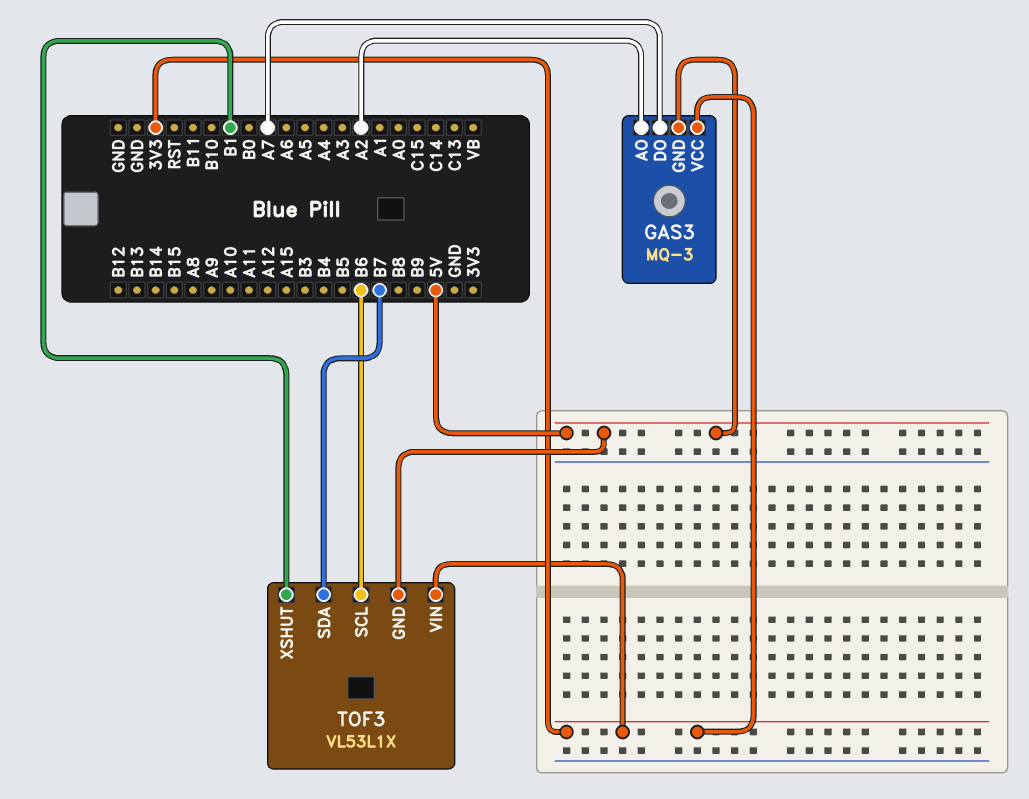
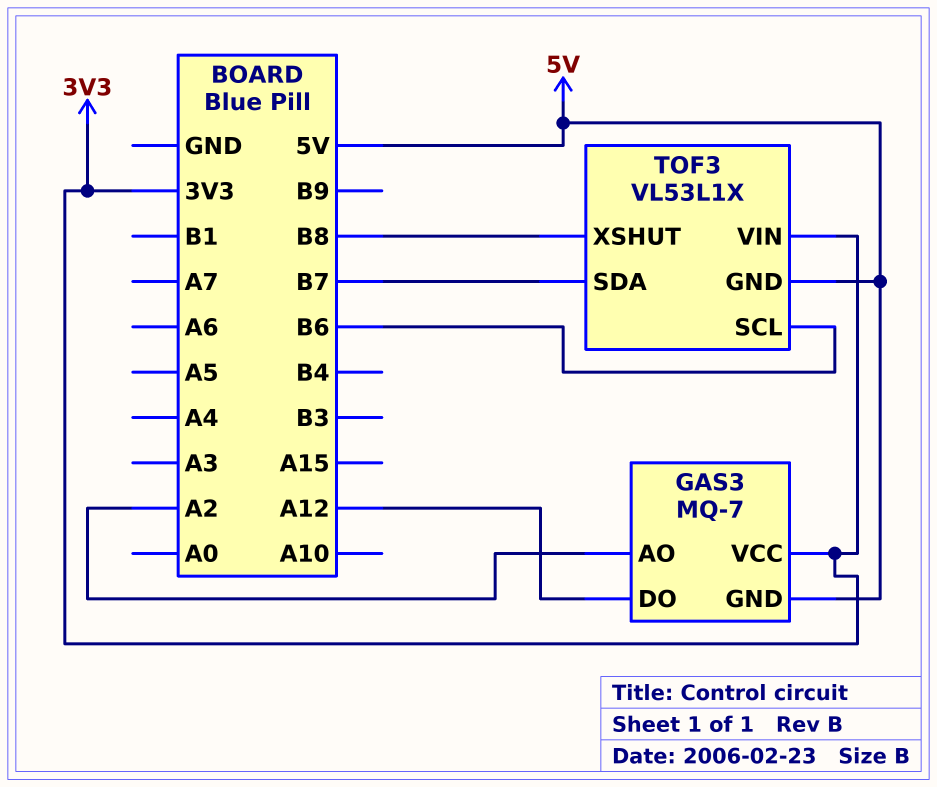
GAS3: MQ-3 -> MQ-7
GAS3 pin DO: A7 -> A12
TOF3 pin XSHUT: B1 -> B8

